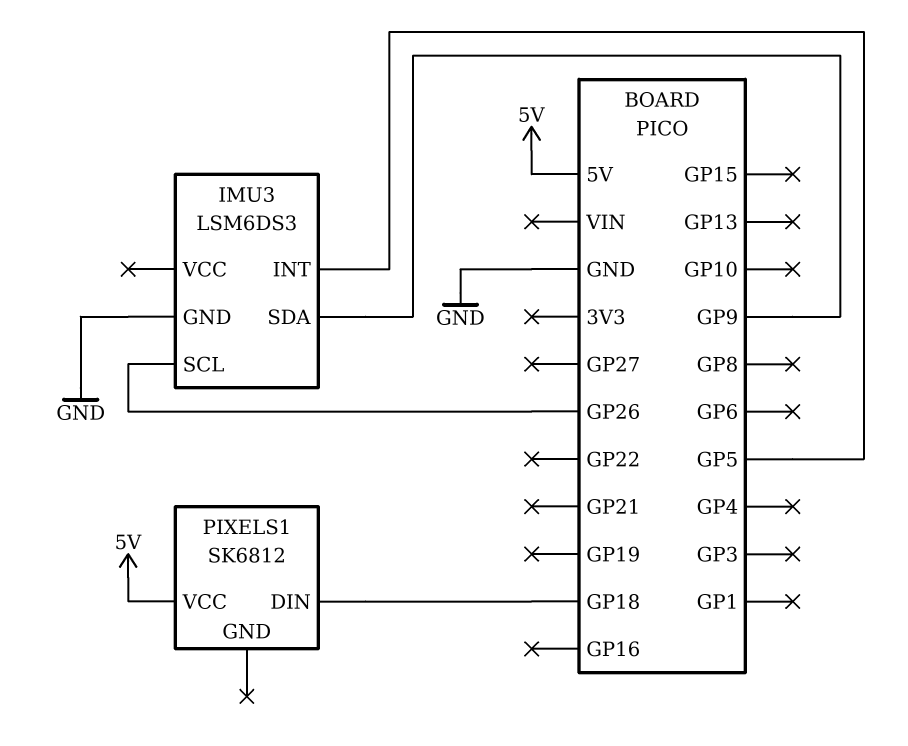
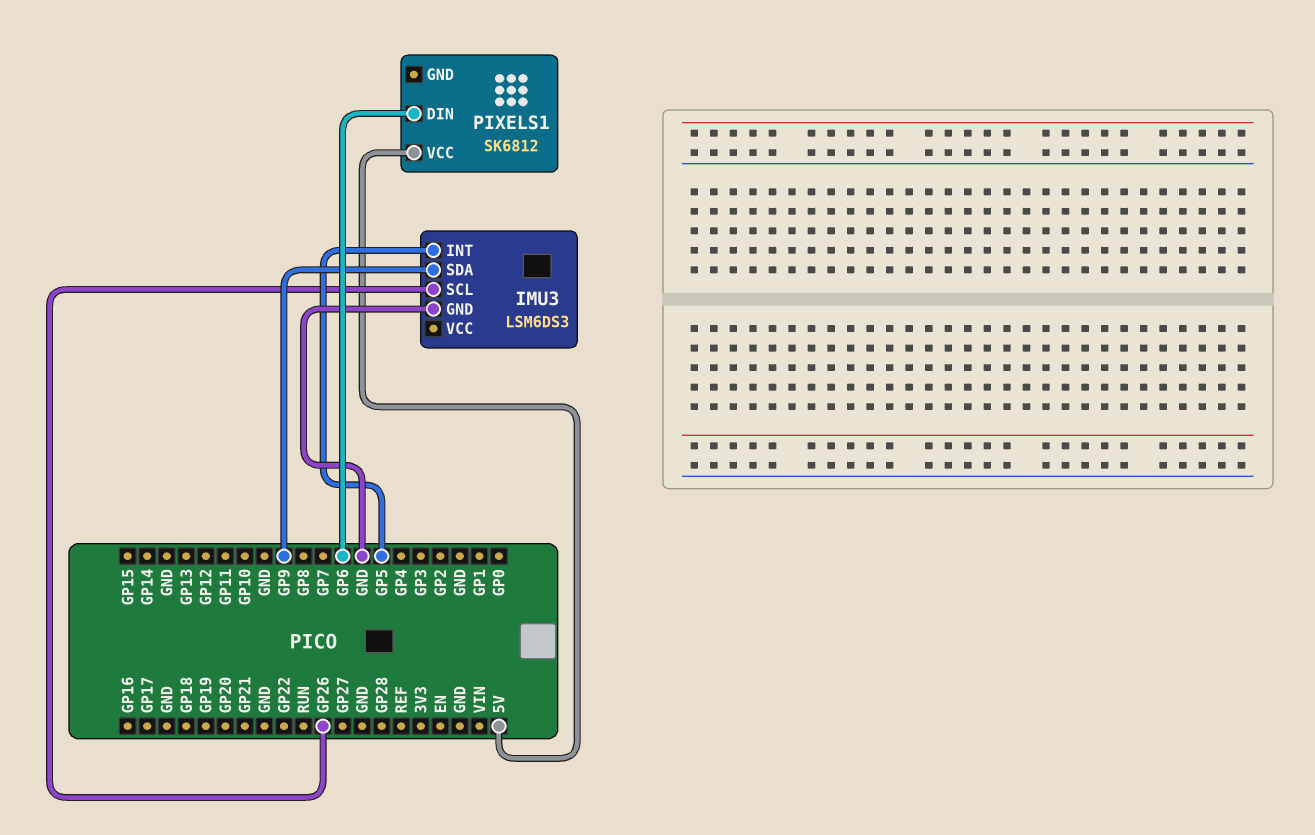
PIXELS1 pin DIN: GP18 -> GP6

